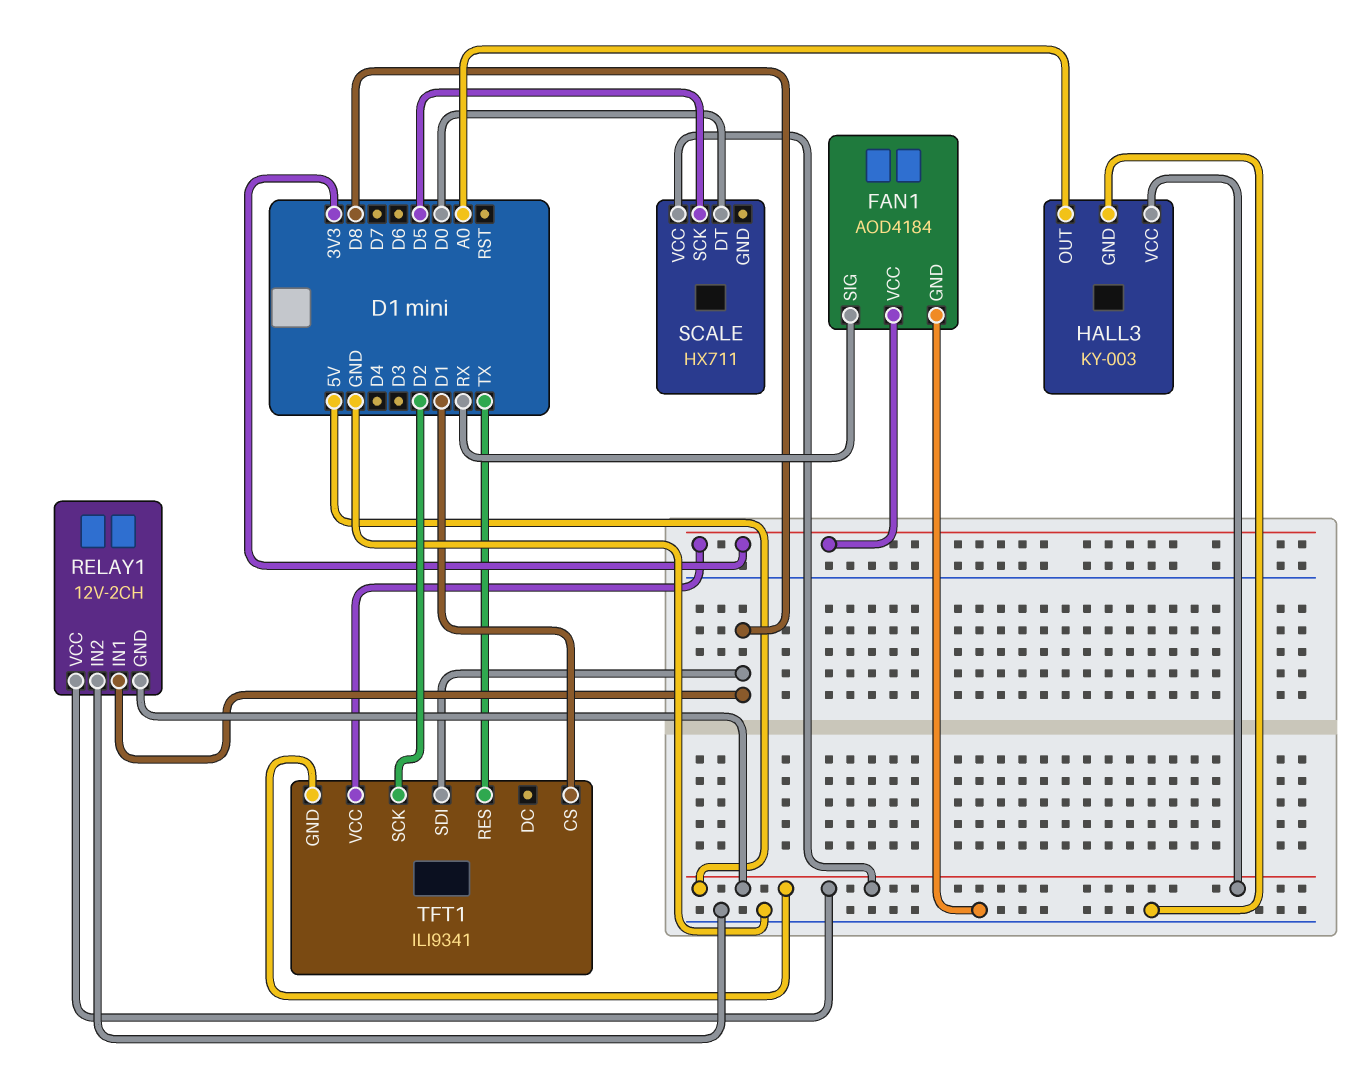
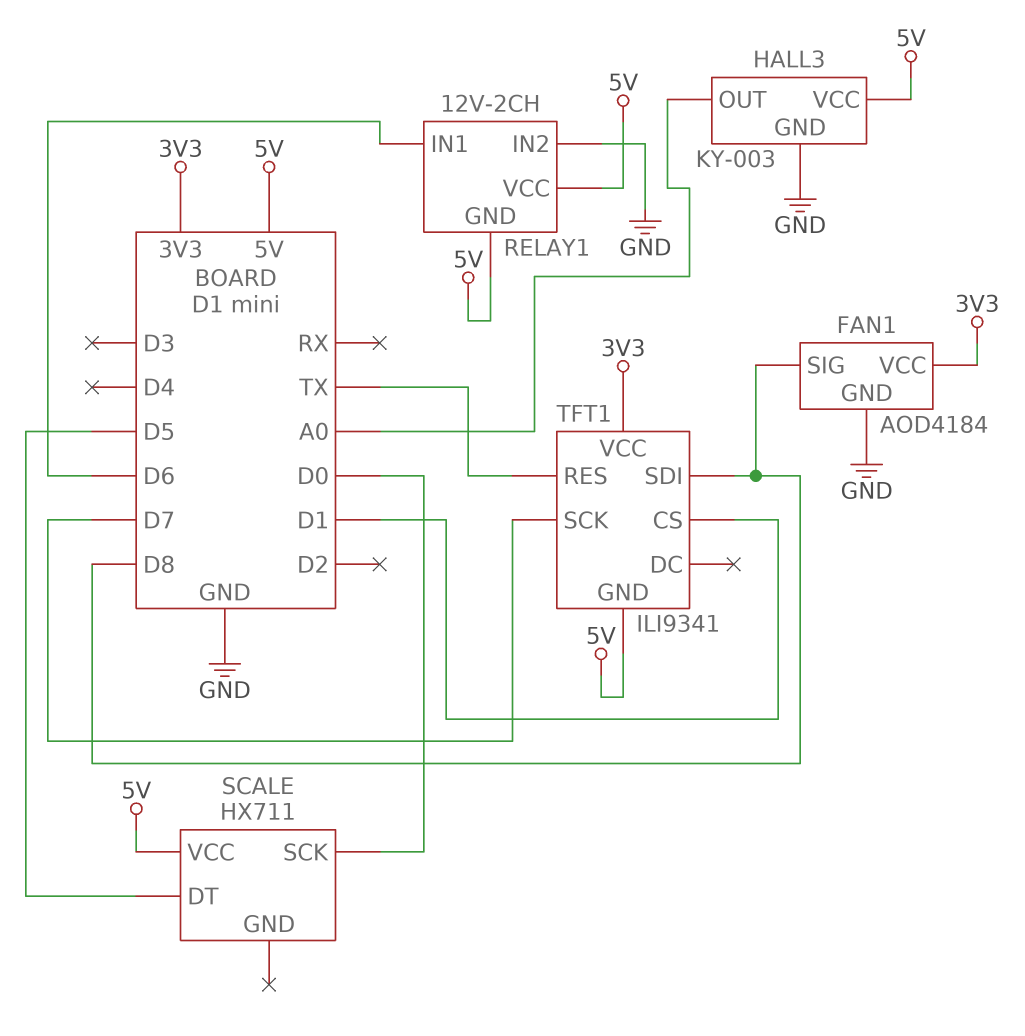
FAN1 pin SIG: RX -> D8
RELAY1 pin IN1: D8 -> D6
SCALE pin DT: D0 -> D5
SCALE pin SCK: D5 -> D0
TFT1 pin SCK: D2 -> D7

